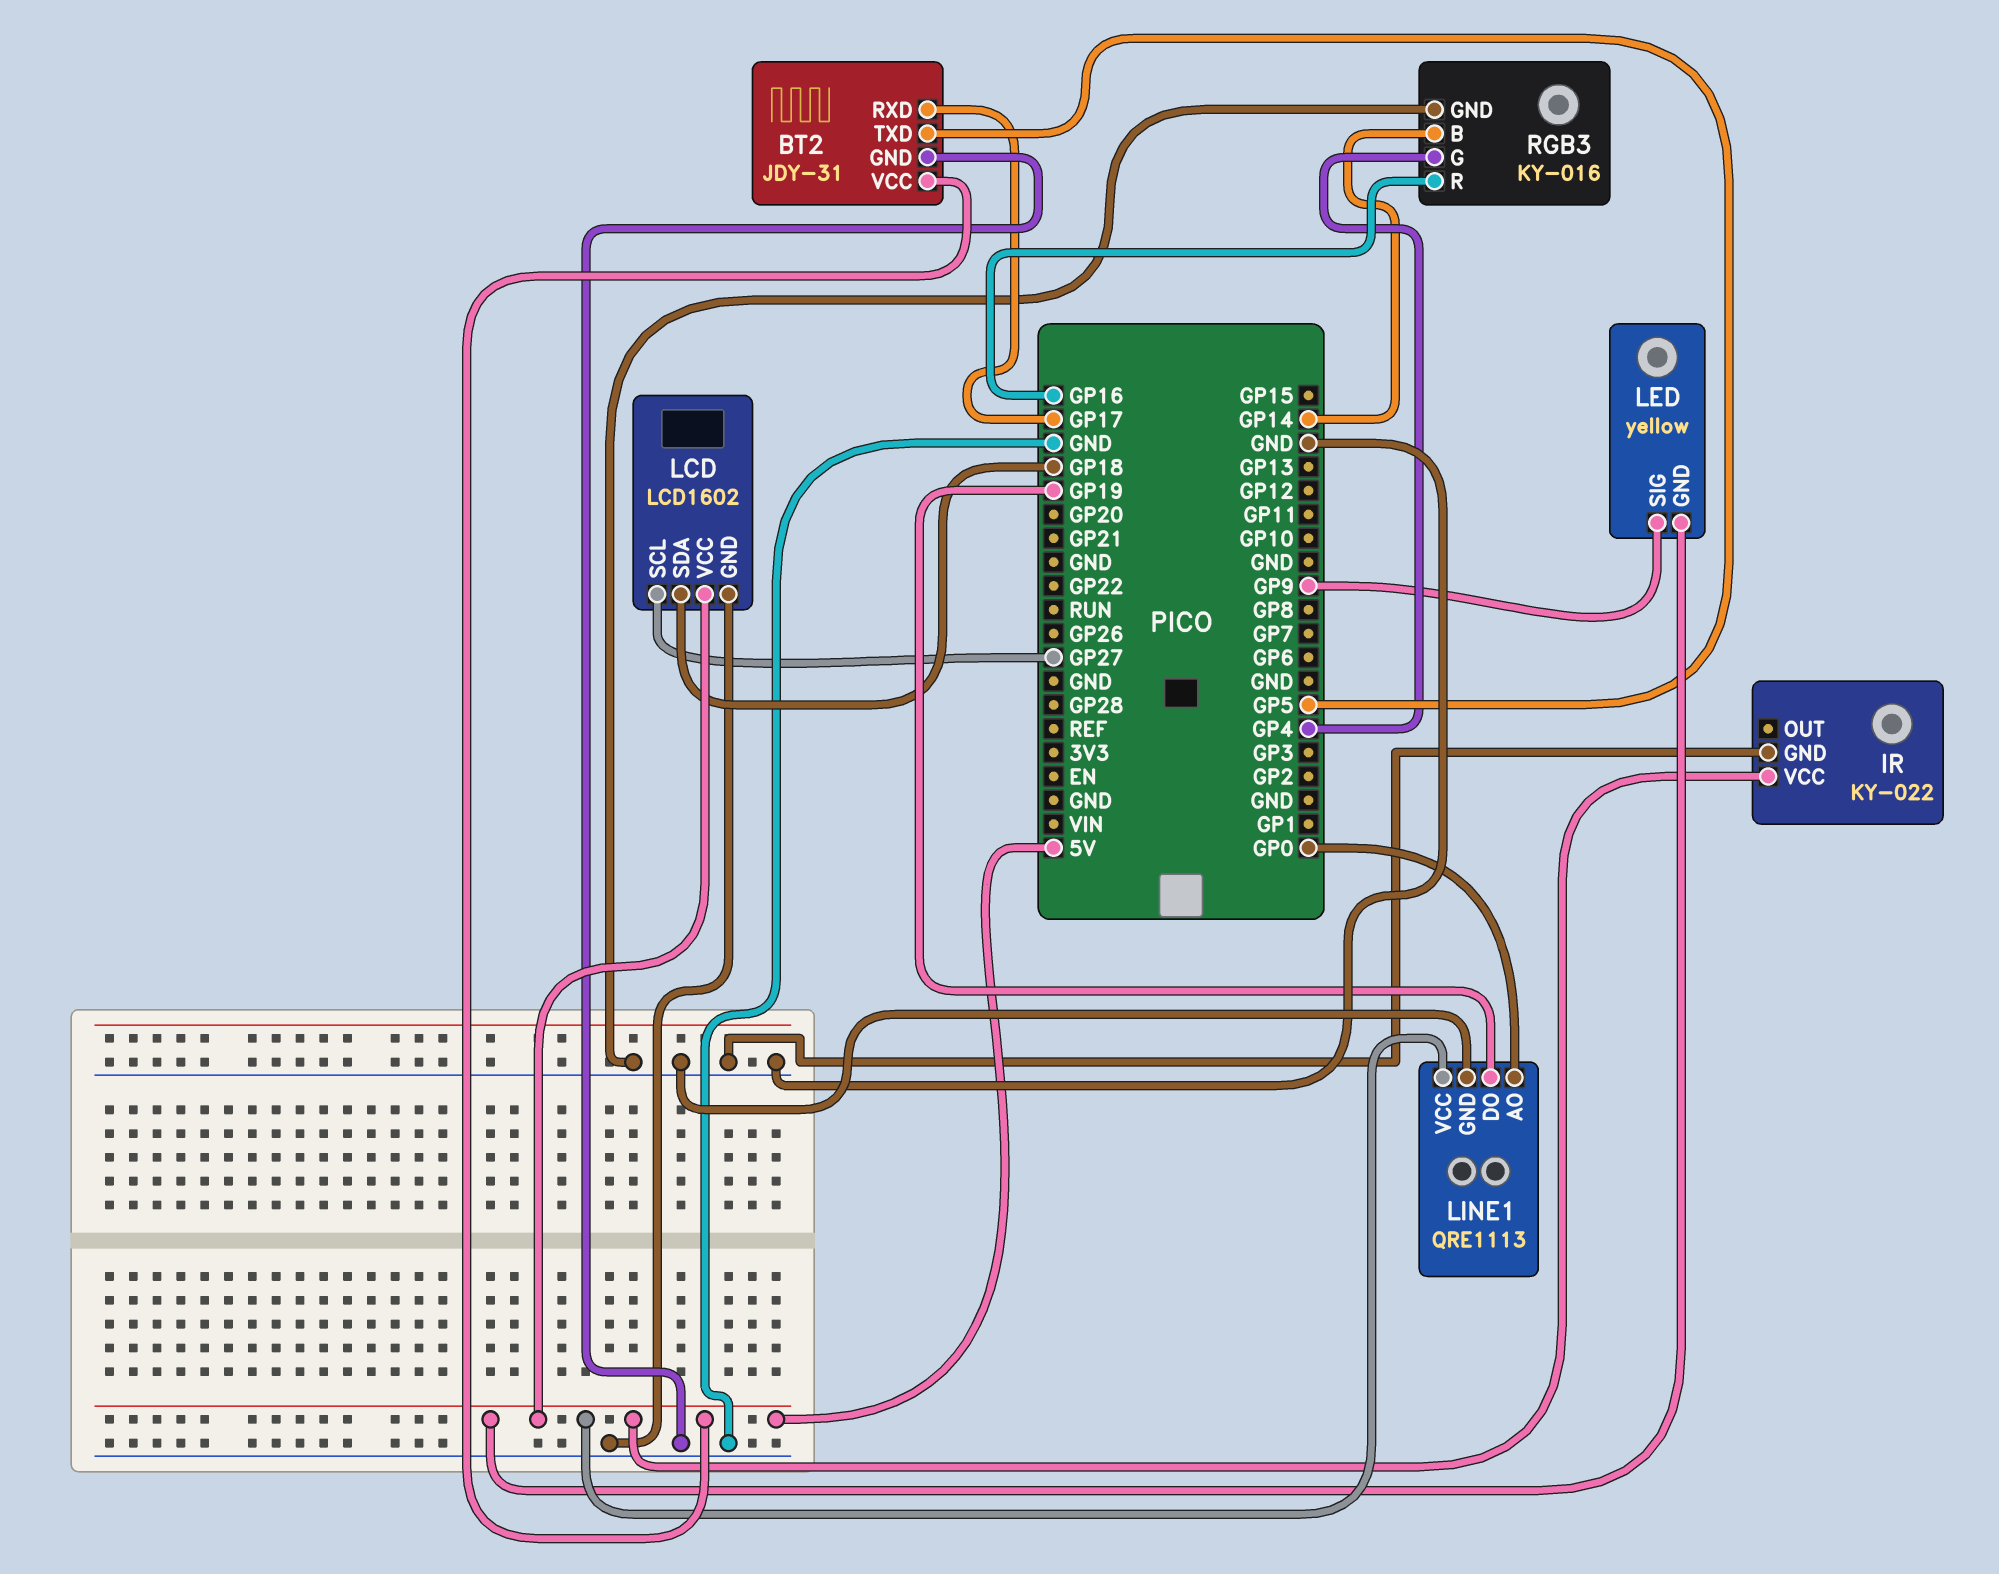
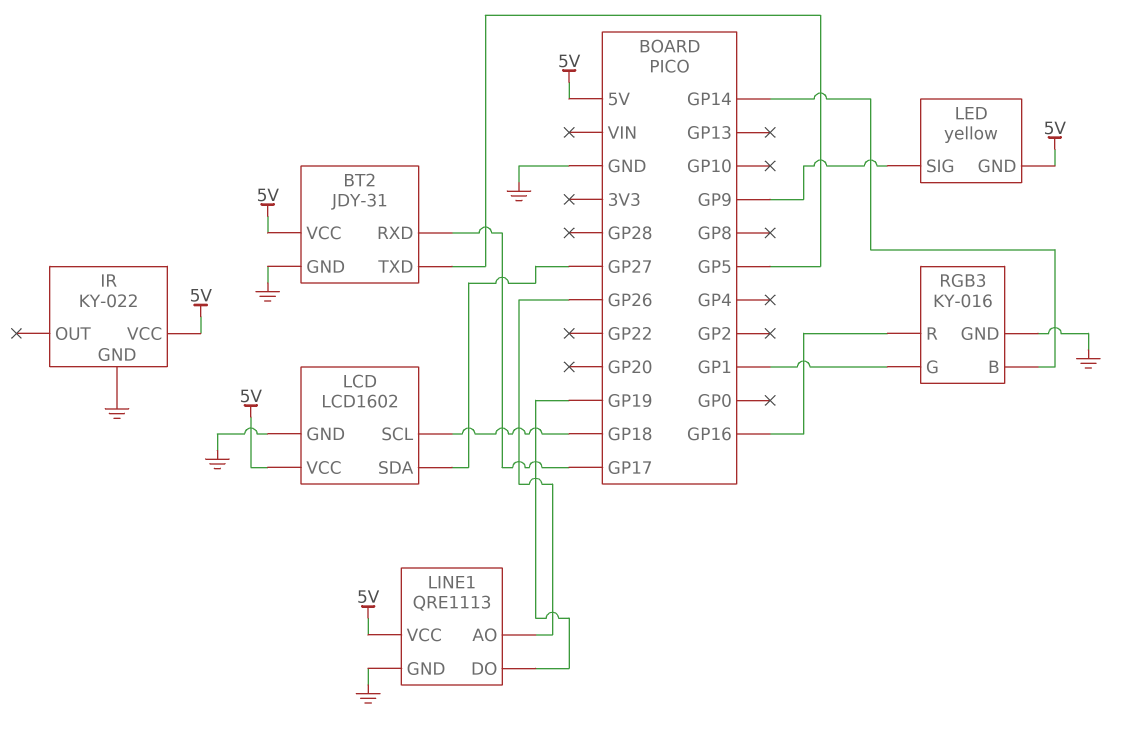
LCD pin SCL: GP27 -> GP18
LCD pin SDA: GP18 -> GP27
LINE1 pin AO: GP0 -> GP26
RGB3 pin G: GP4 -> GP1

